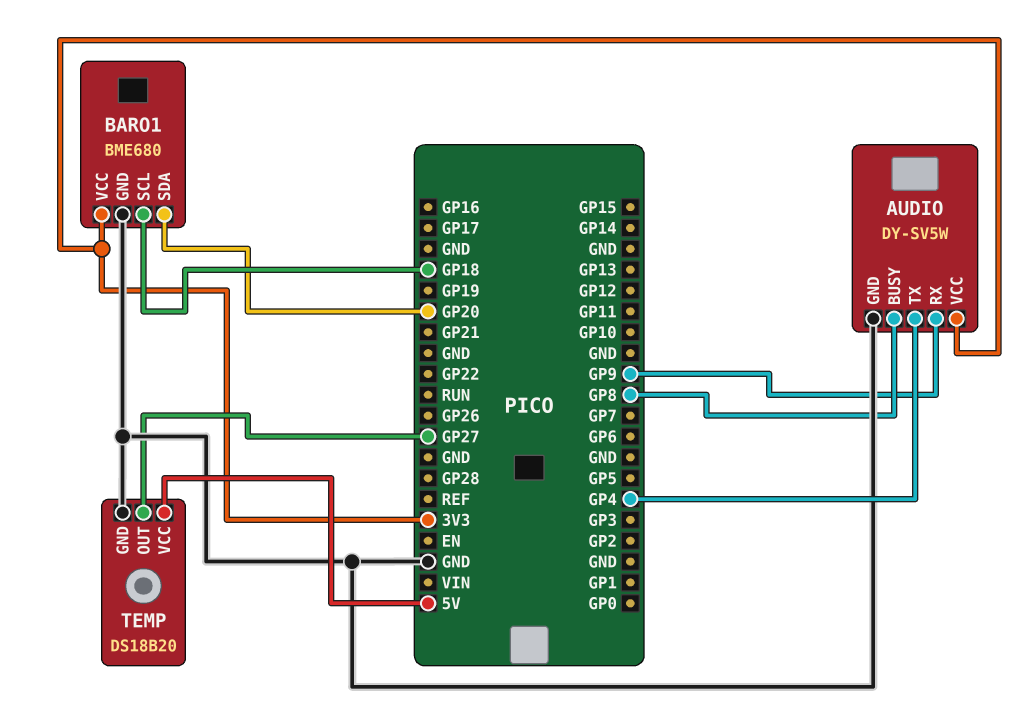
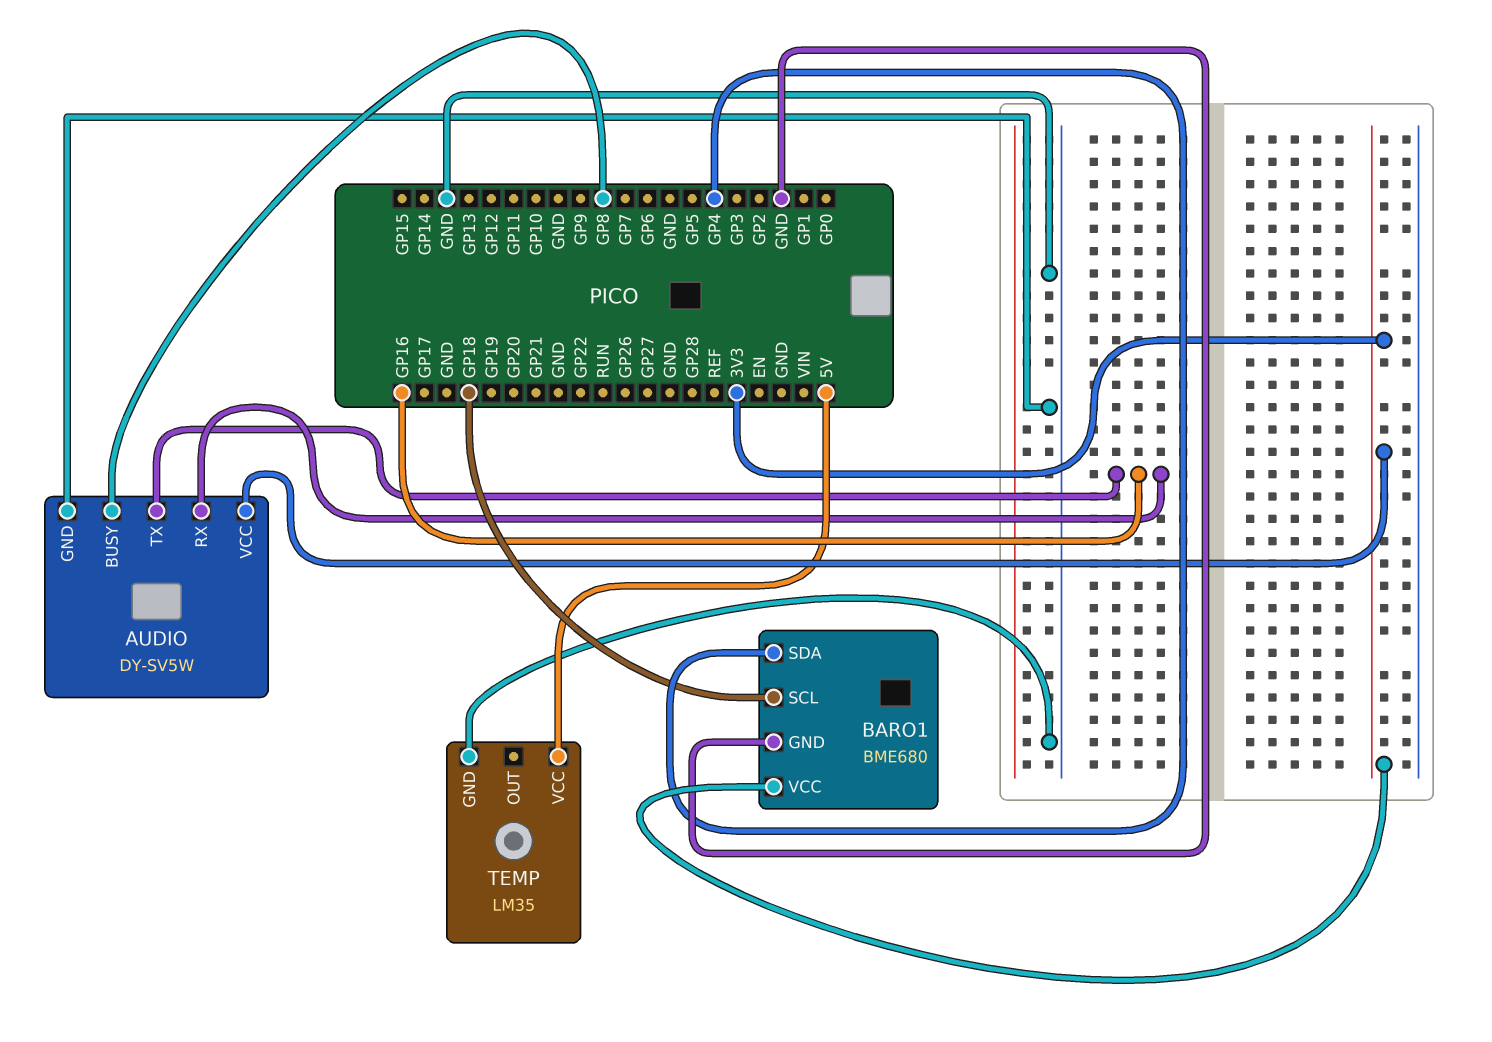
AUDIO pin RX: GP9 -> GP16
AUDIO pin TX: GP4 -> GP16
BARO1 pin SDA: GP20 -> GP4
TEMP: DS18B20 -> LM35
TEMP pin OUT: GP27 -> none

